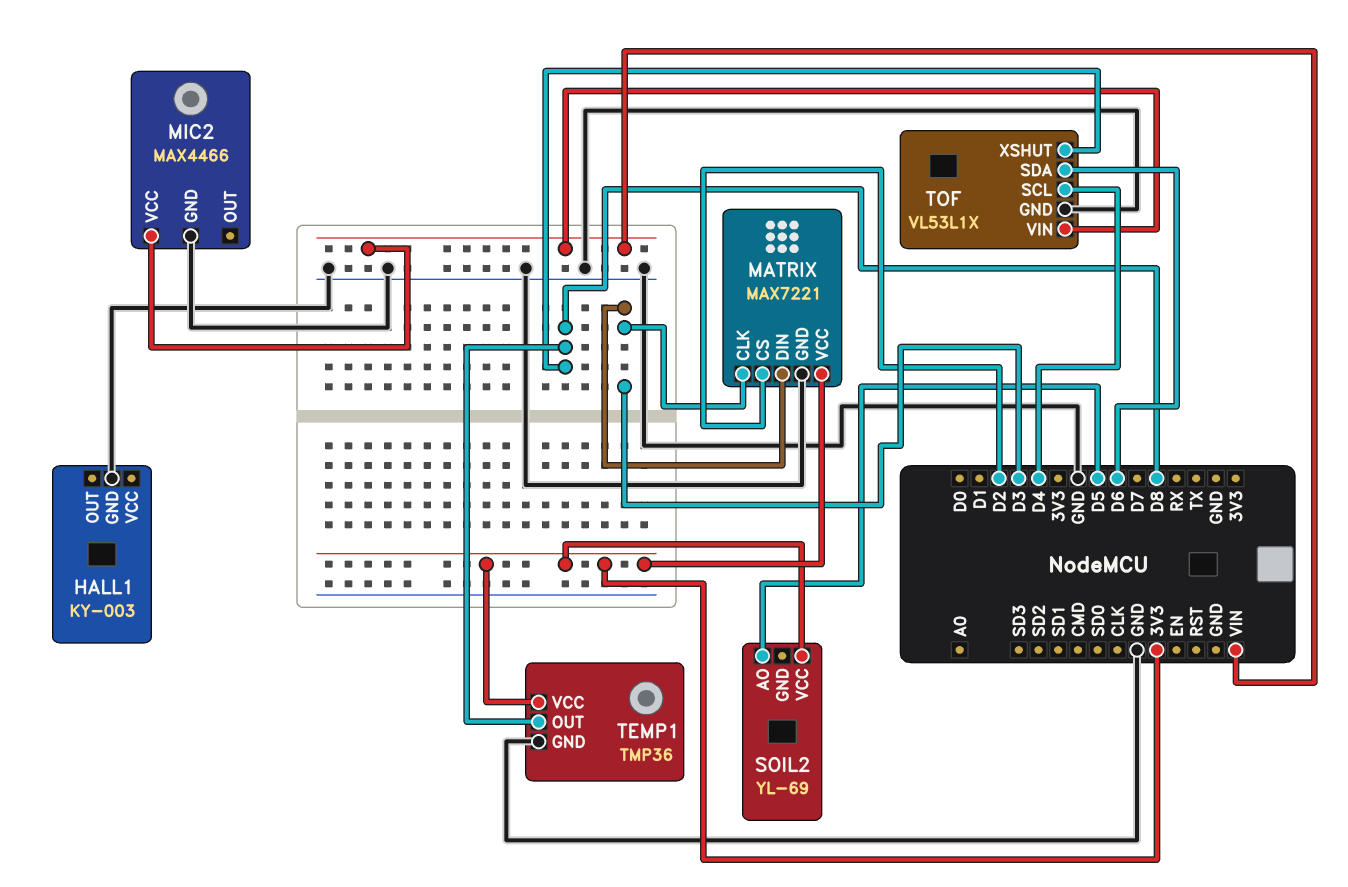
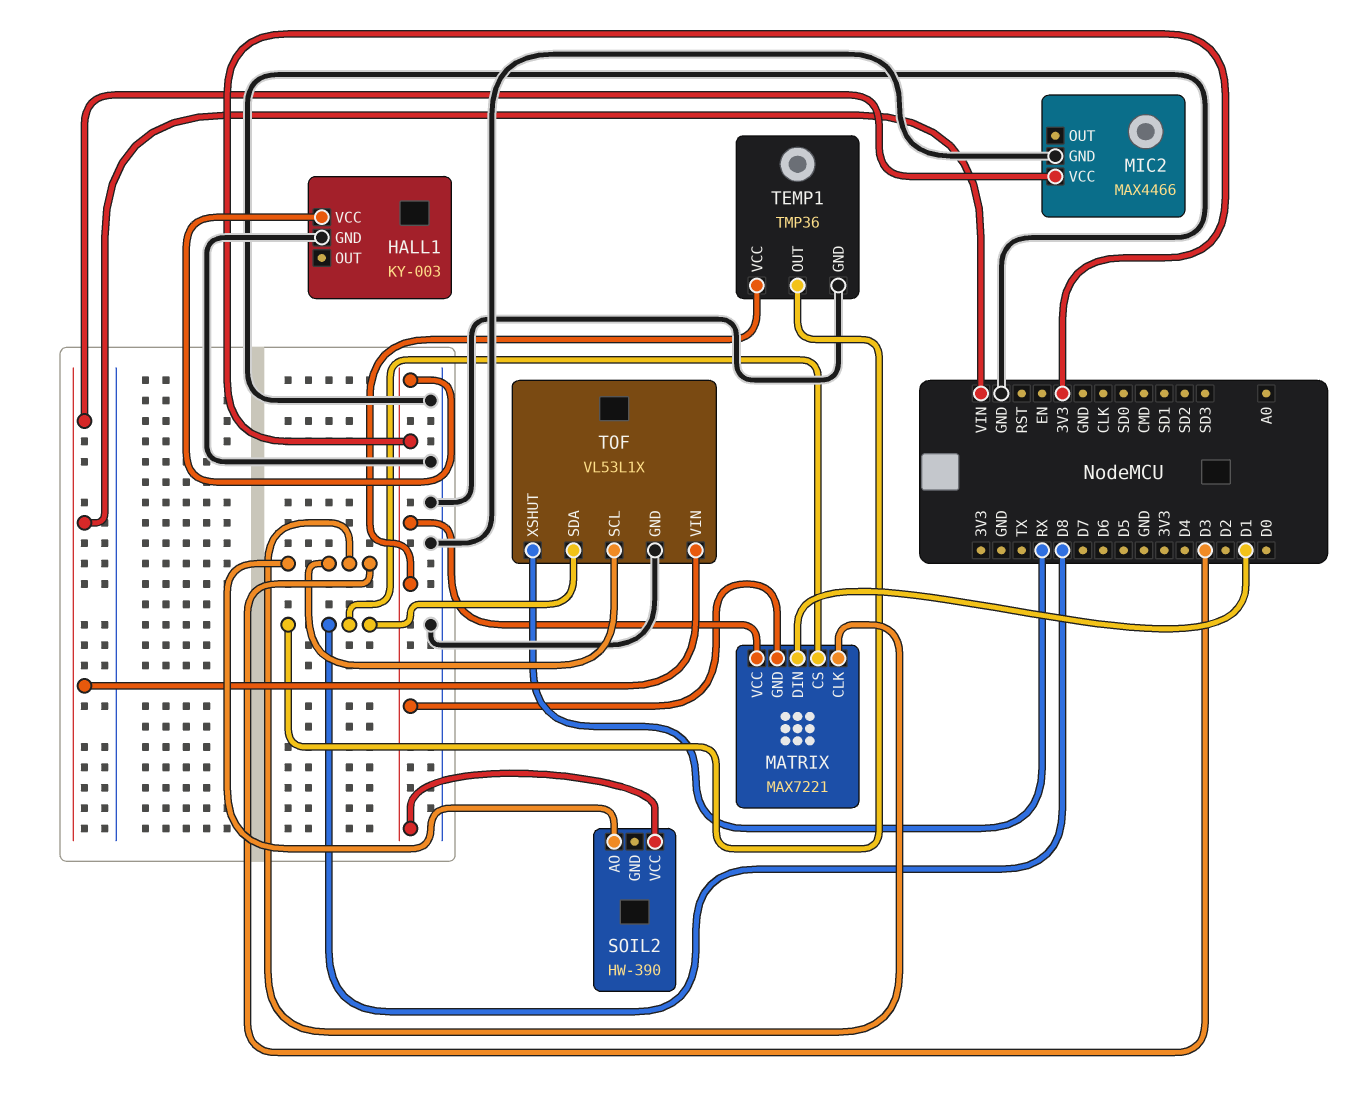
HALL1 pin VCC: none -> 3V3
MATRIX pin CS: D2 -> D8
MATRIX pin DIN: D3 -> D1
MATRIX pin GND: GND -> 3V3
SOIL2: YL-69 -> HW-390
SOIL2 pin AO: D5 -> D3
TOF pin SCL: D4 -> D3
TOF pin SDA: D6 -> D8
TOF pin XSHUT: D8 -> RX

